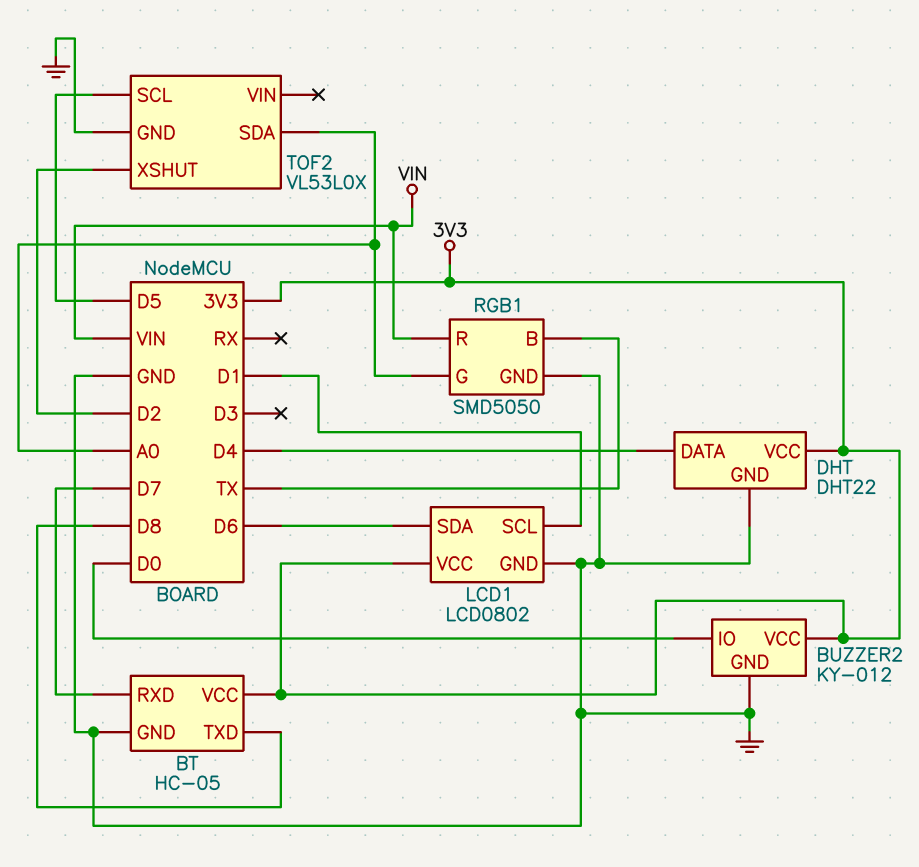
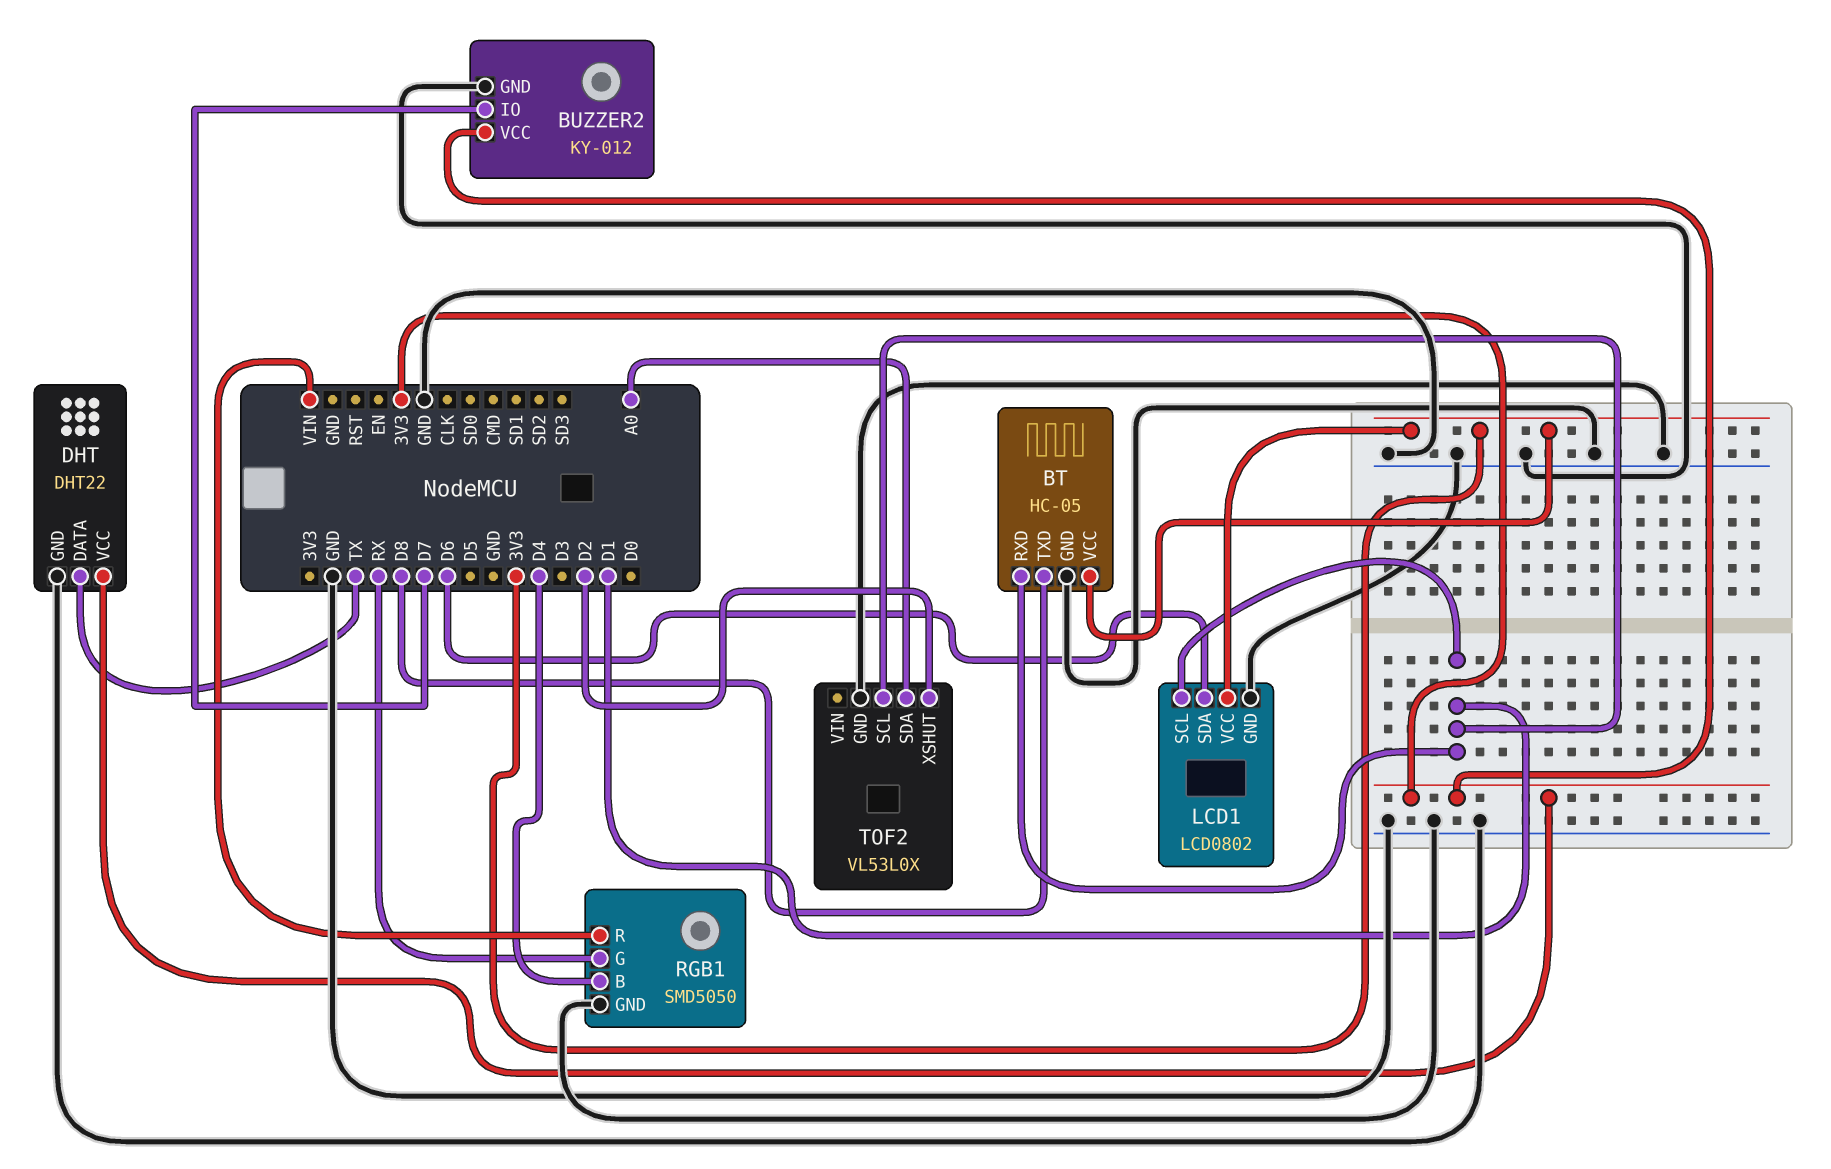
BT pin RXD: D7 -> D1
BUZZER2 pin IO: D0 -> D7
DHT pin DATA: D4 -> TX
RGB1 pin B: TX -> D4
RGB1 pin G: A0 -> RX
TOF2 pin SCL: D5 -> D1

